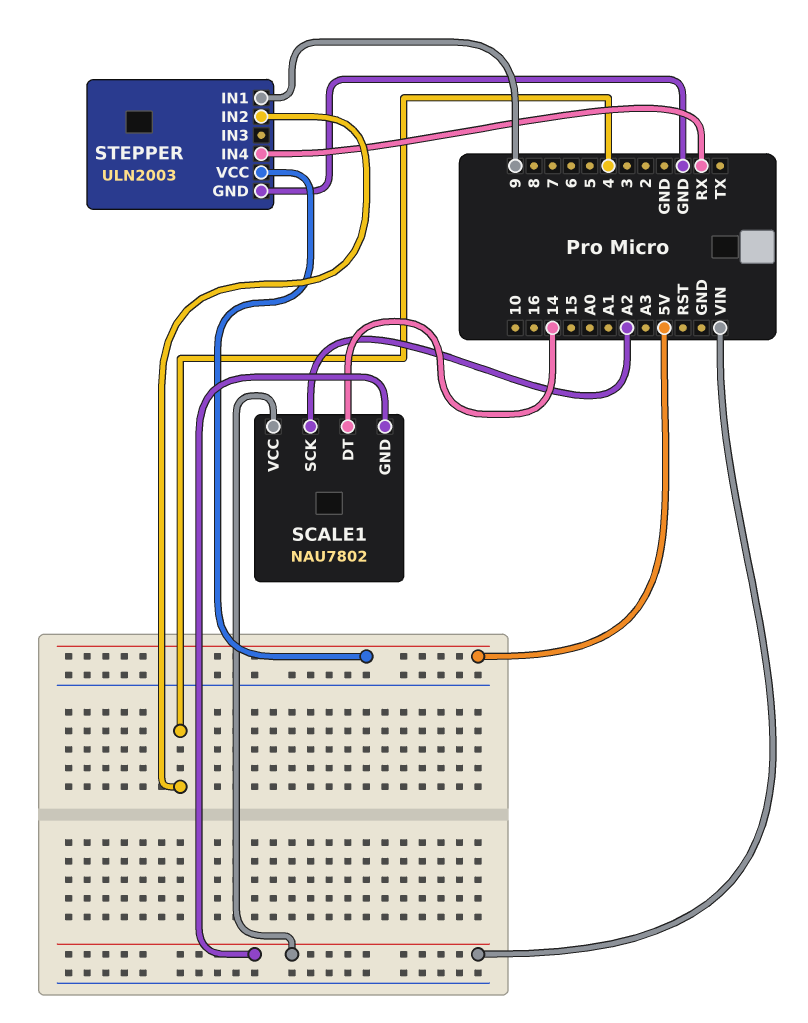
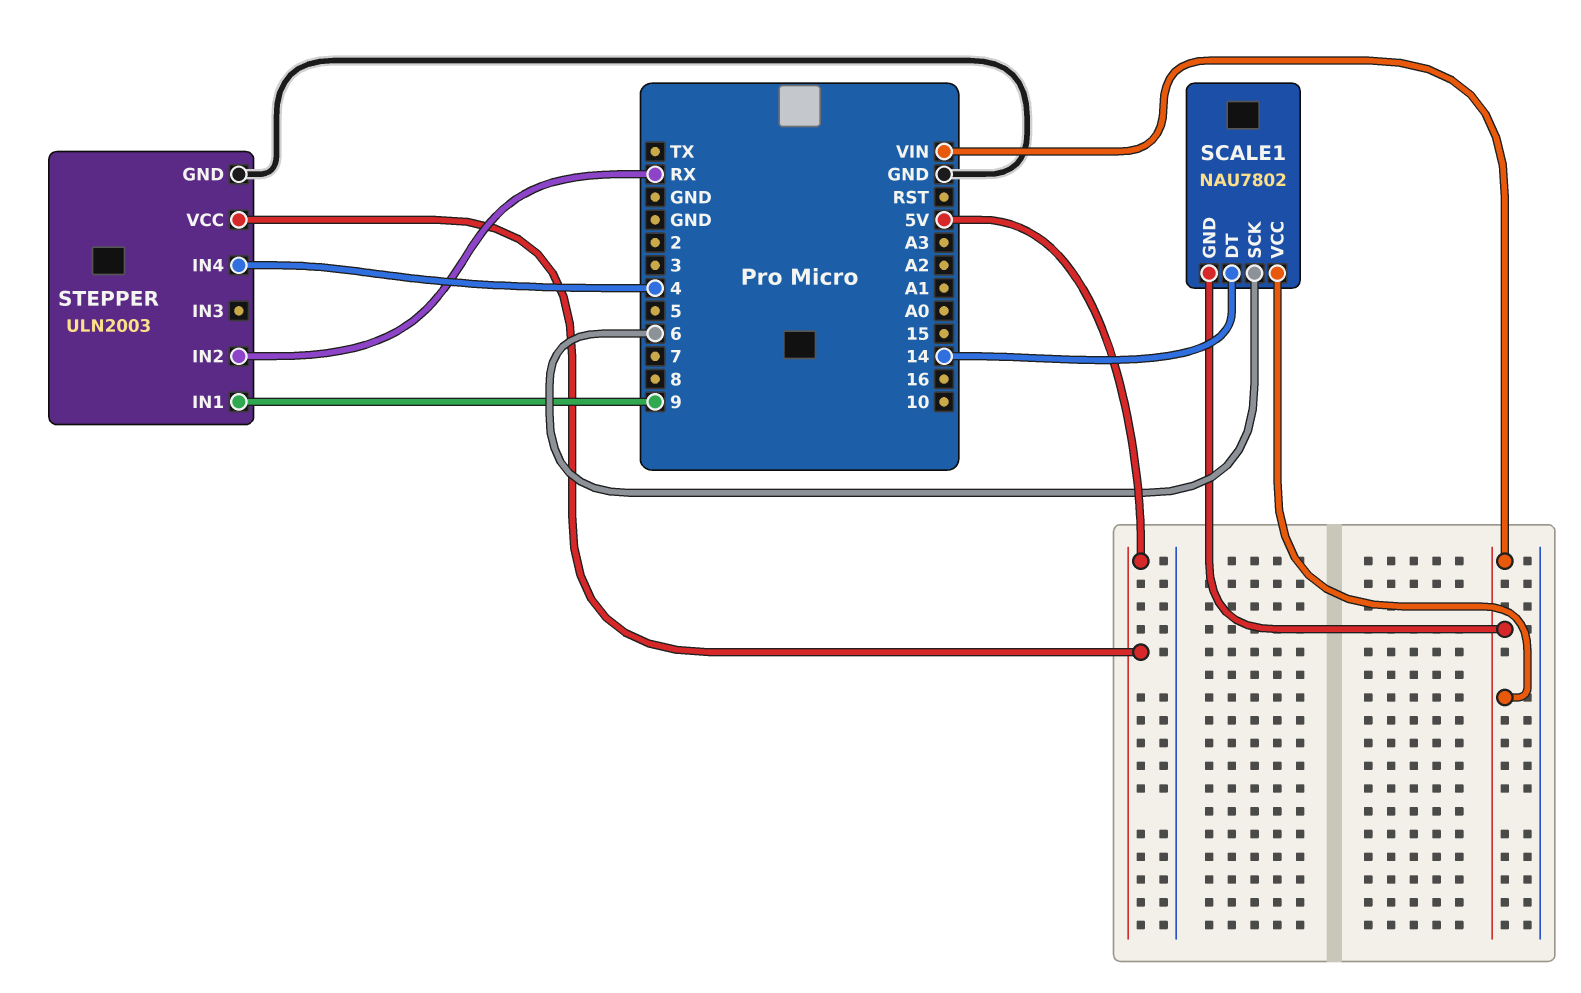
SCALE1 pin SCK: A2 -> 6
STEPPER pin IN2: 4 -> RX
STEPPER pin IN4: RX -> 4

